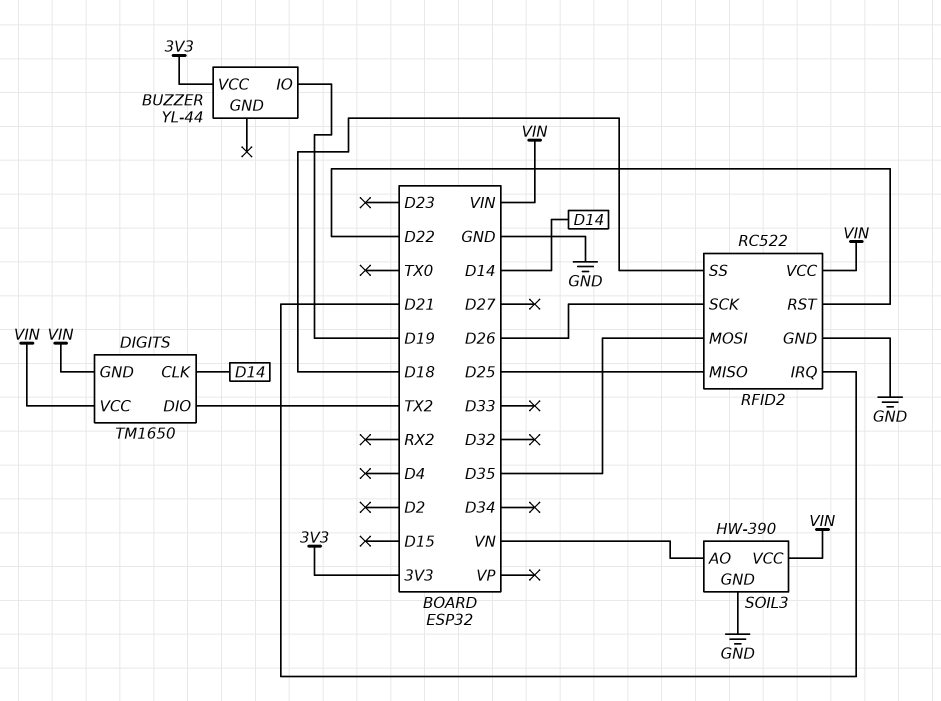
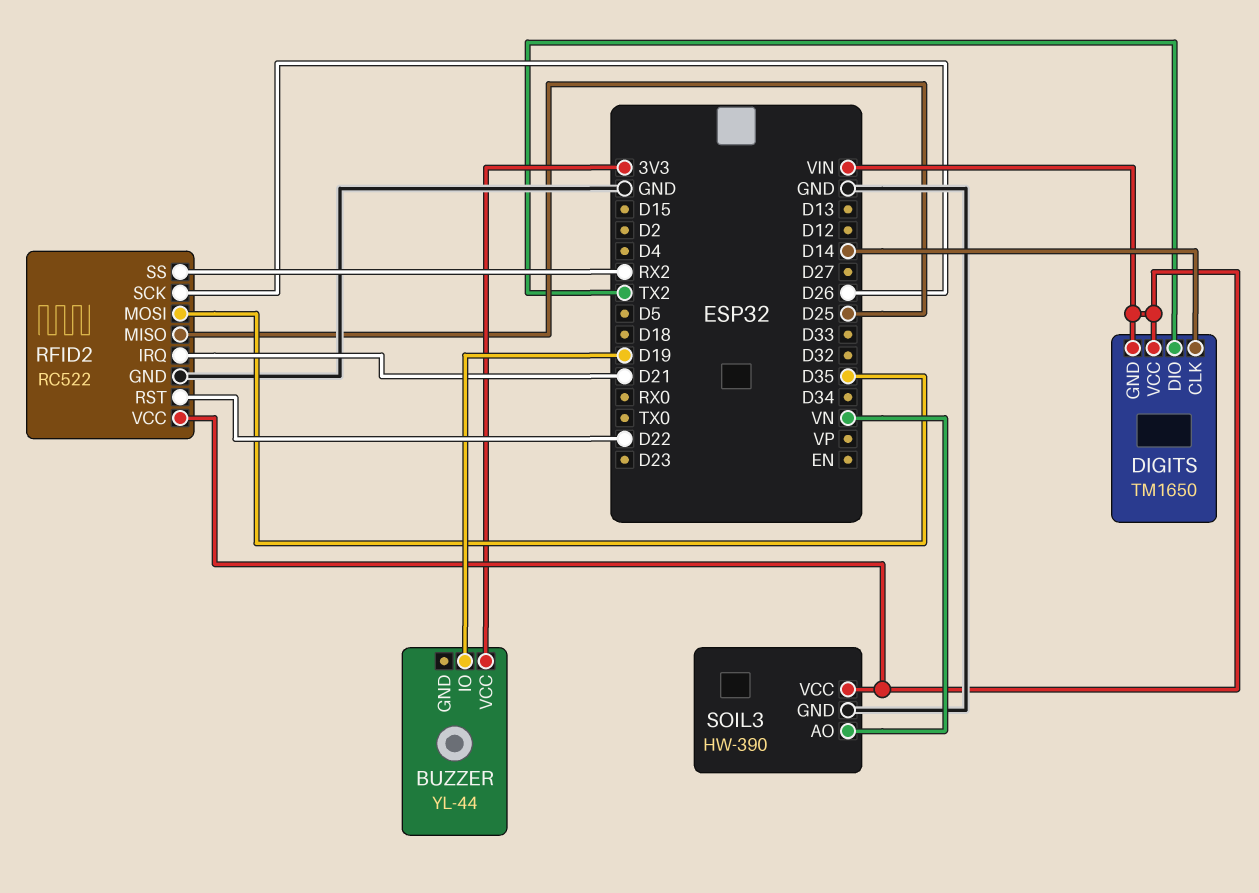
RFID2 pin SS: D18 -> RX2

